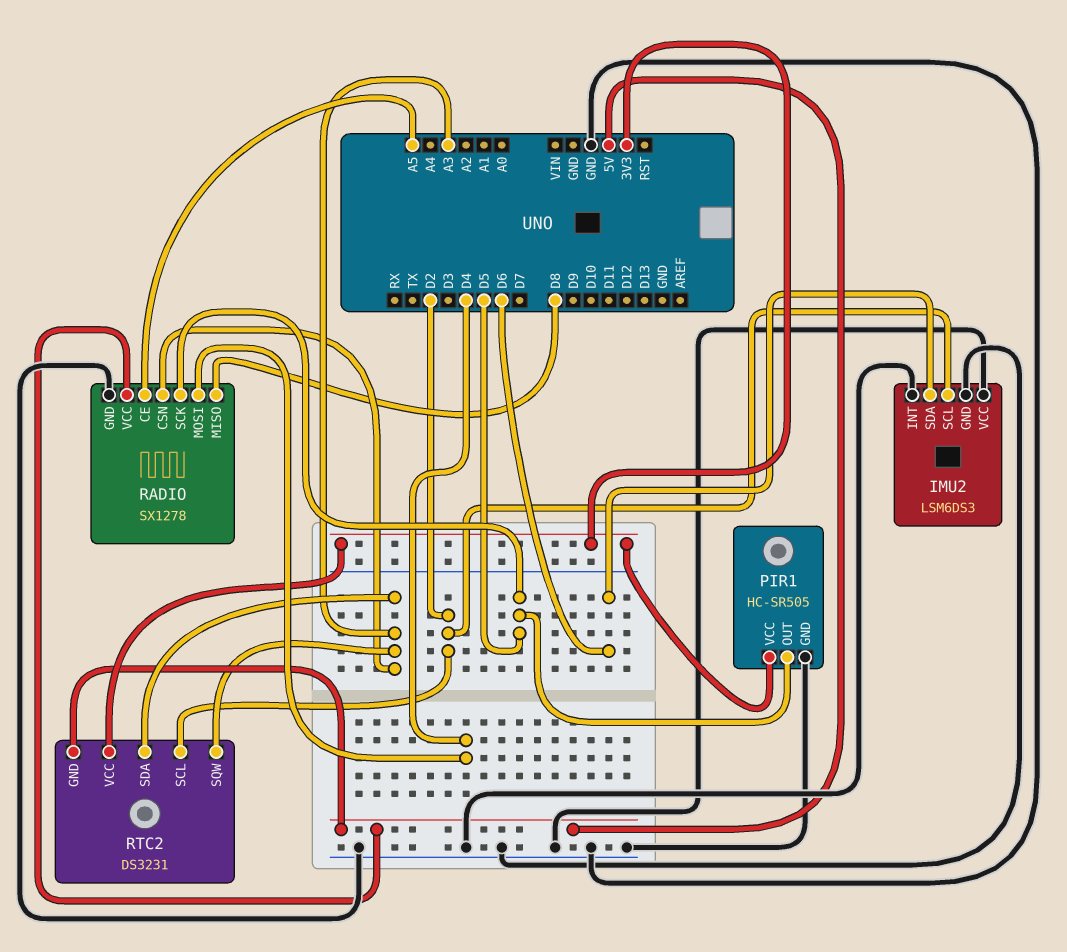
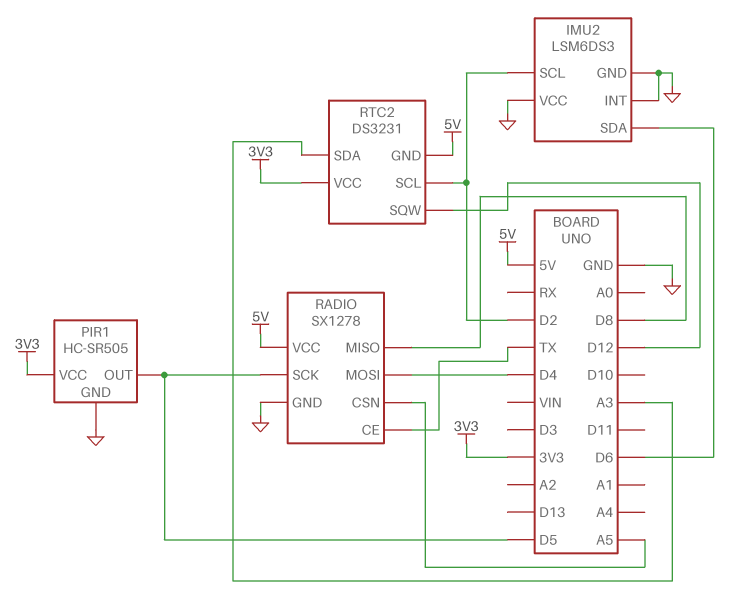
RADIO pin CE: A5 -> TX
RADIO pin CSN: A3 -> A5
RTC2 pin SQW: A3 -> D12

